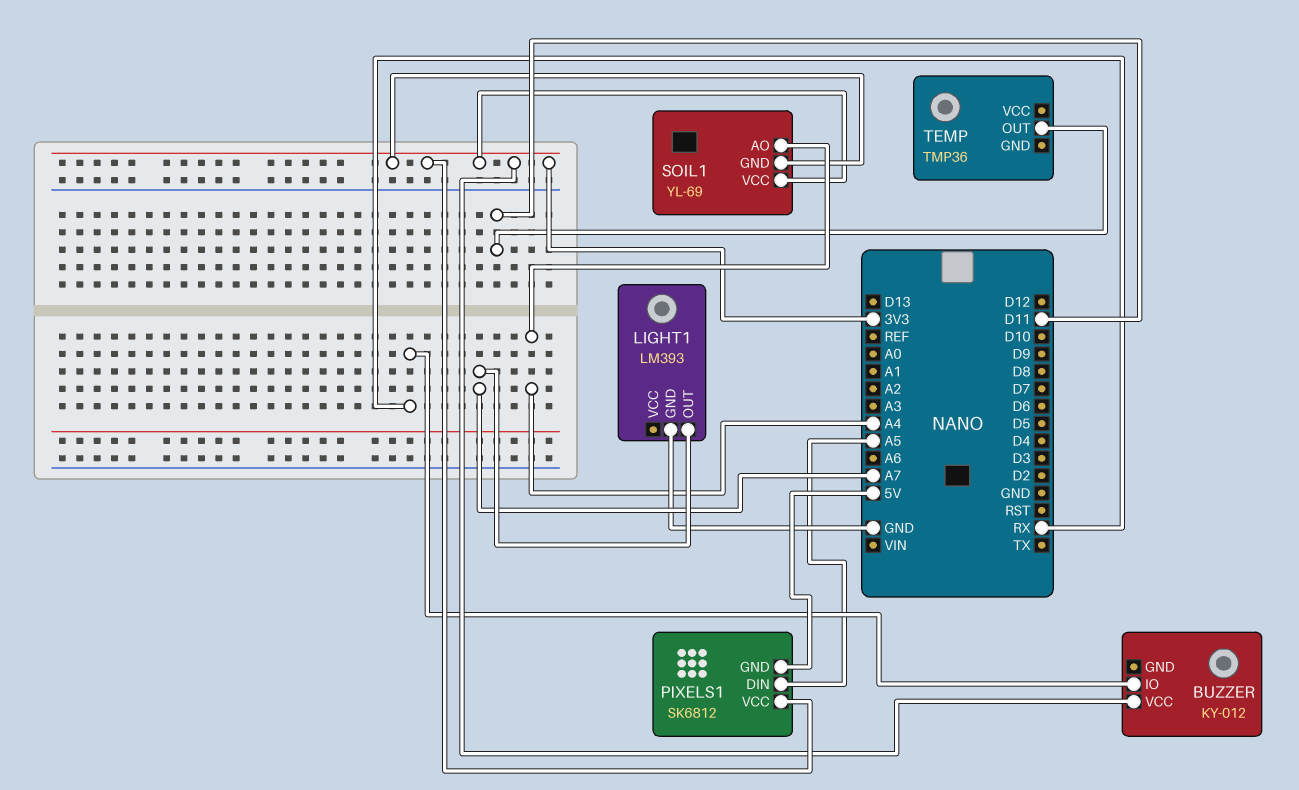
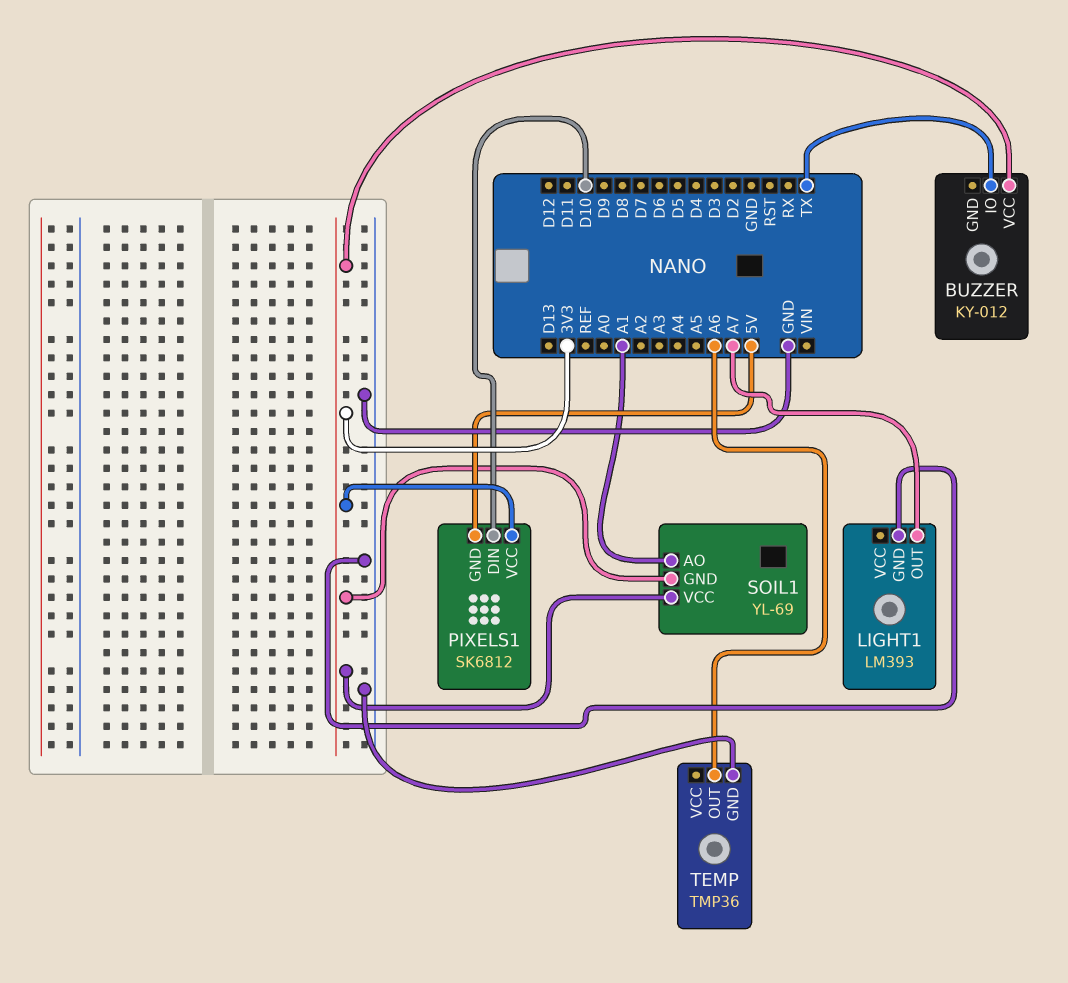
BUZZER pin IO: RX -> TX
PIXELS1 pin DIN: A5 -> D10
SOIL1 pin AO: A4 -> A1
TEMP pin GND: none -> GND
TEMP pin OUT: D11 -> A6

